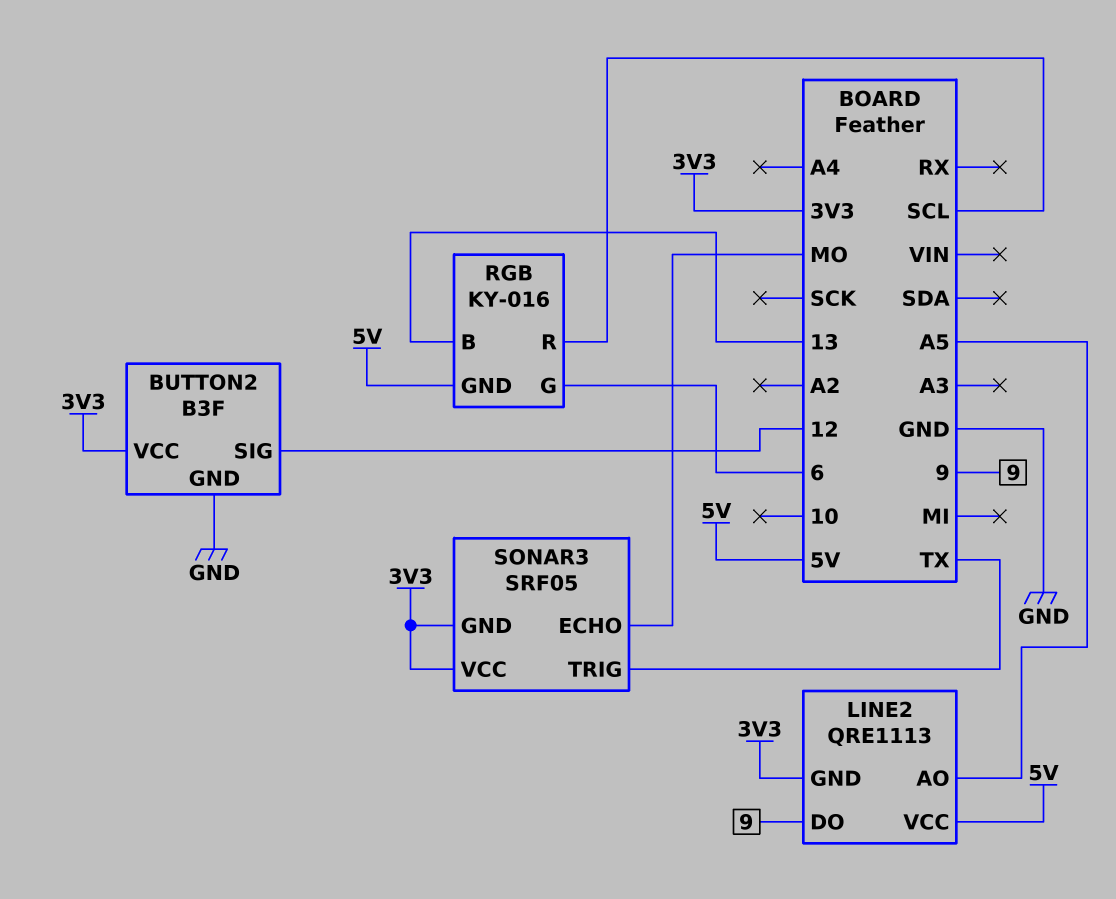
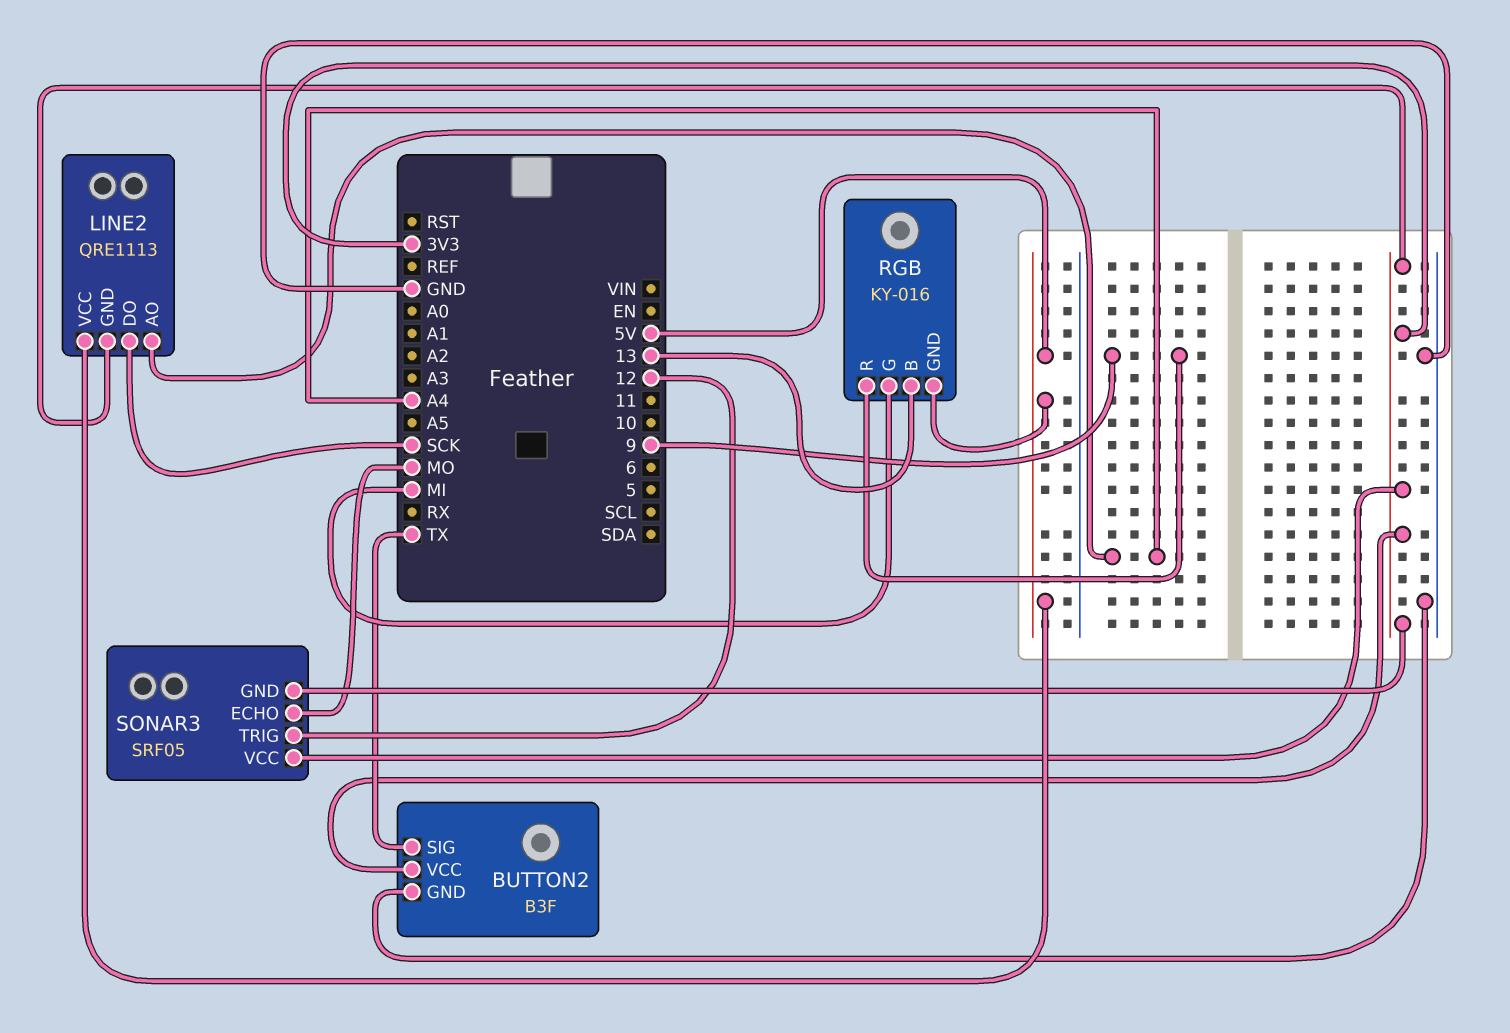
BUTTON2 pin SIG: 12 -> TX
LINE2 pin AO: A5 -> A4
LINE2 pin DO: 9 -> SCK
RGB pin G: 6 -> MI
RGB pin R: SCL -> 9
SONAR3 pin TRIG: TX -> 12

